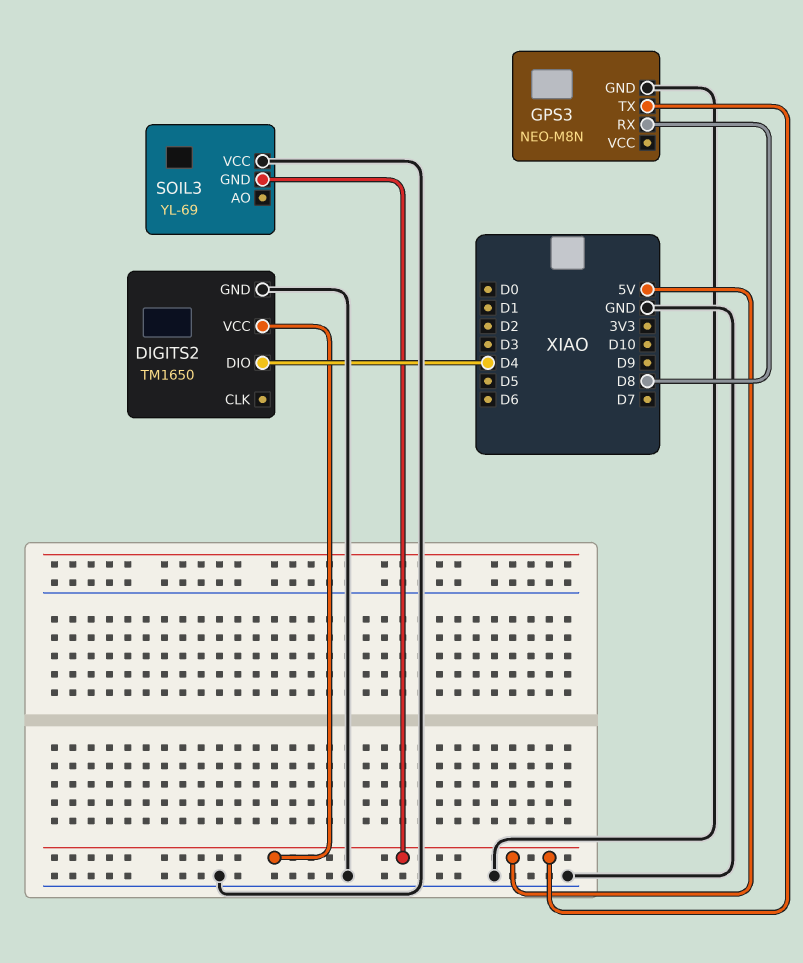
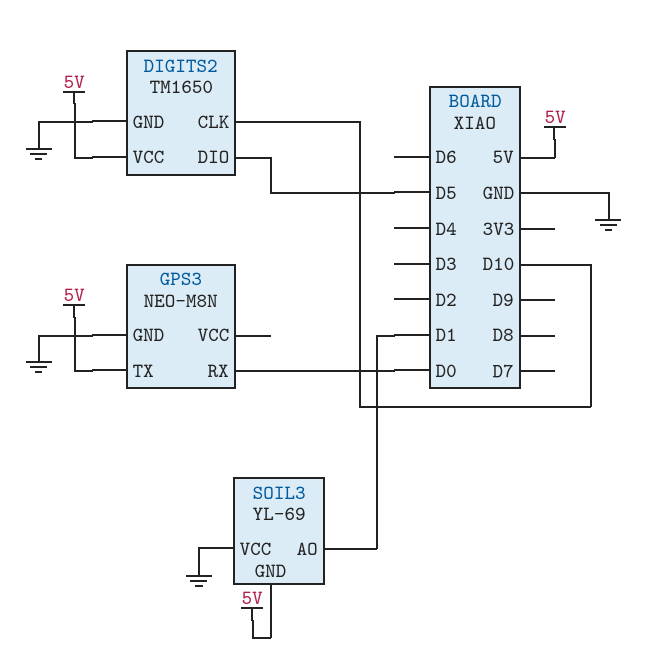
DIGITS2 pin CLK: none -> D10
DIGITS2 pin DIO: D4 -> D5
GPS3 pin RX: D8 -> D0
SOIL3 pin AO: none -> D1

